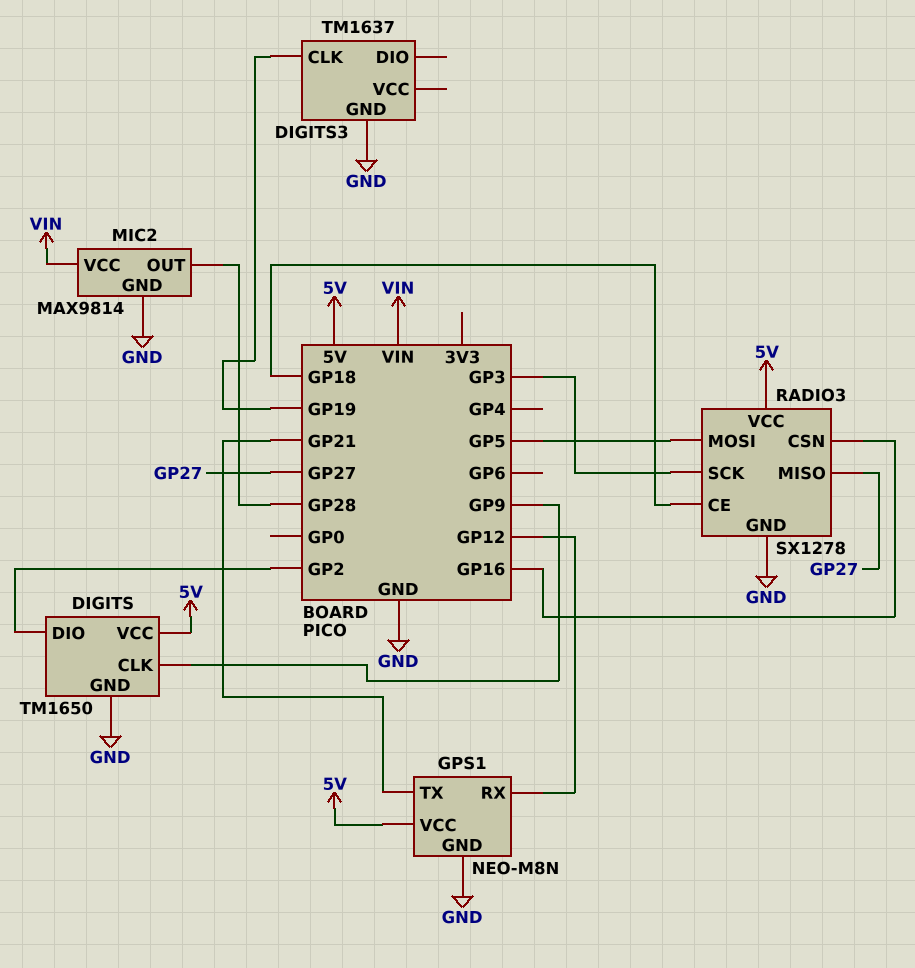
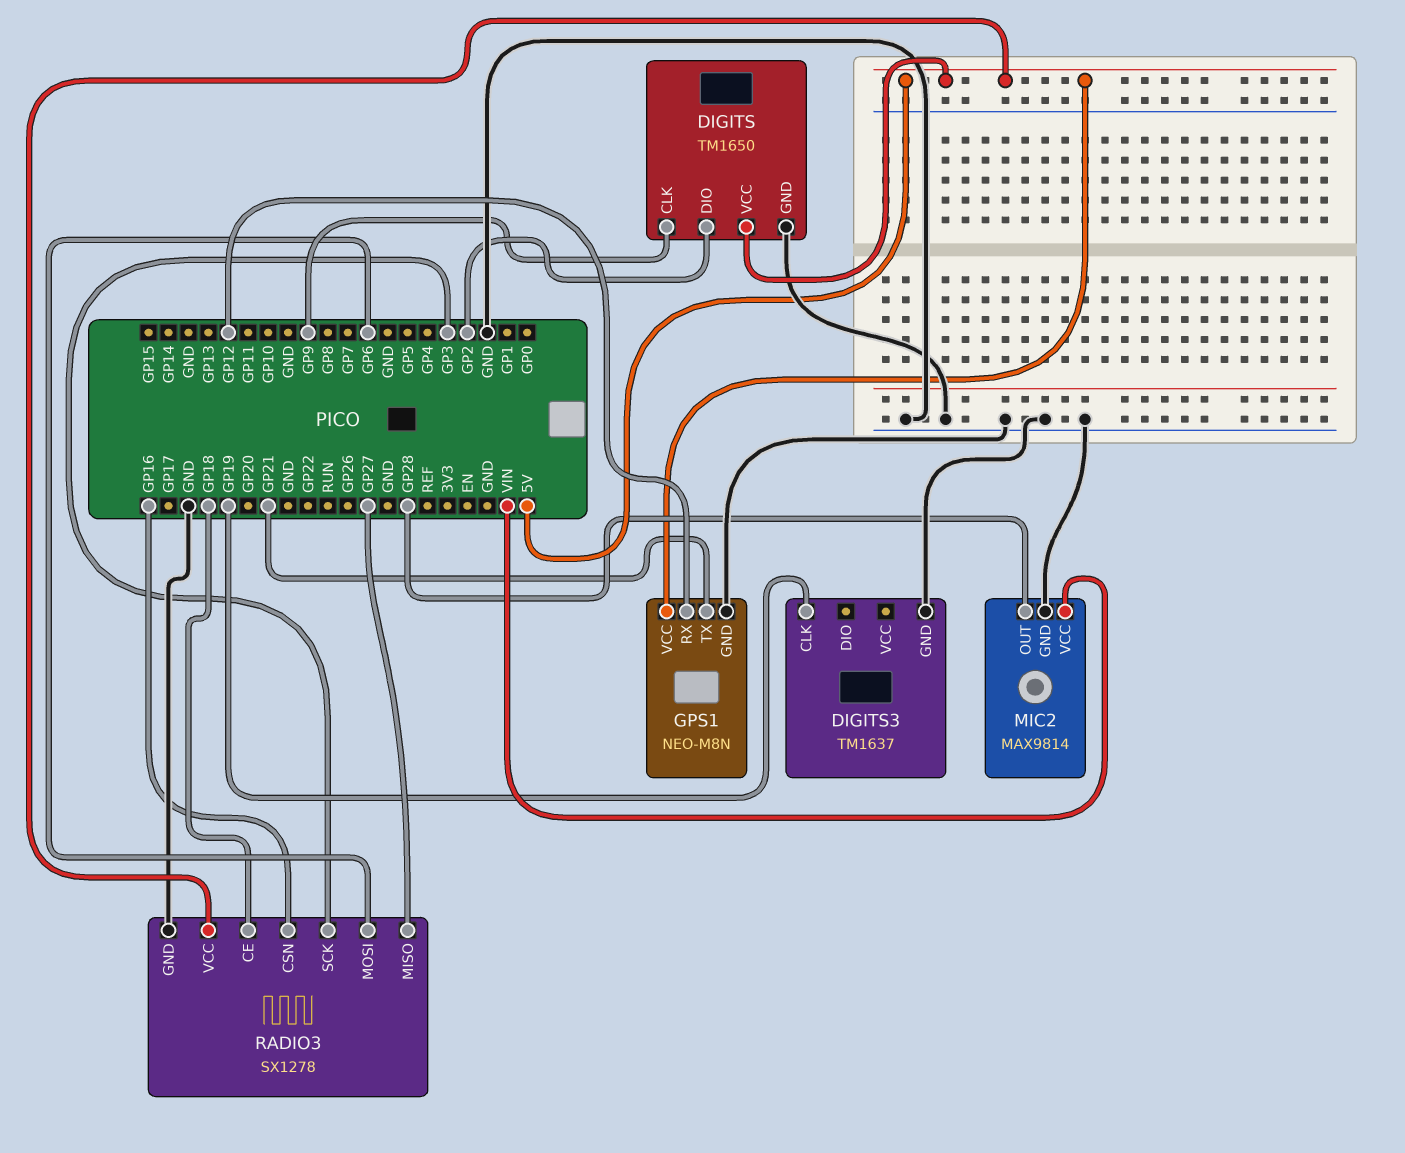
RADIO3 pin MOSI: GP5 -> GP6

